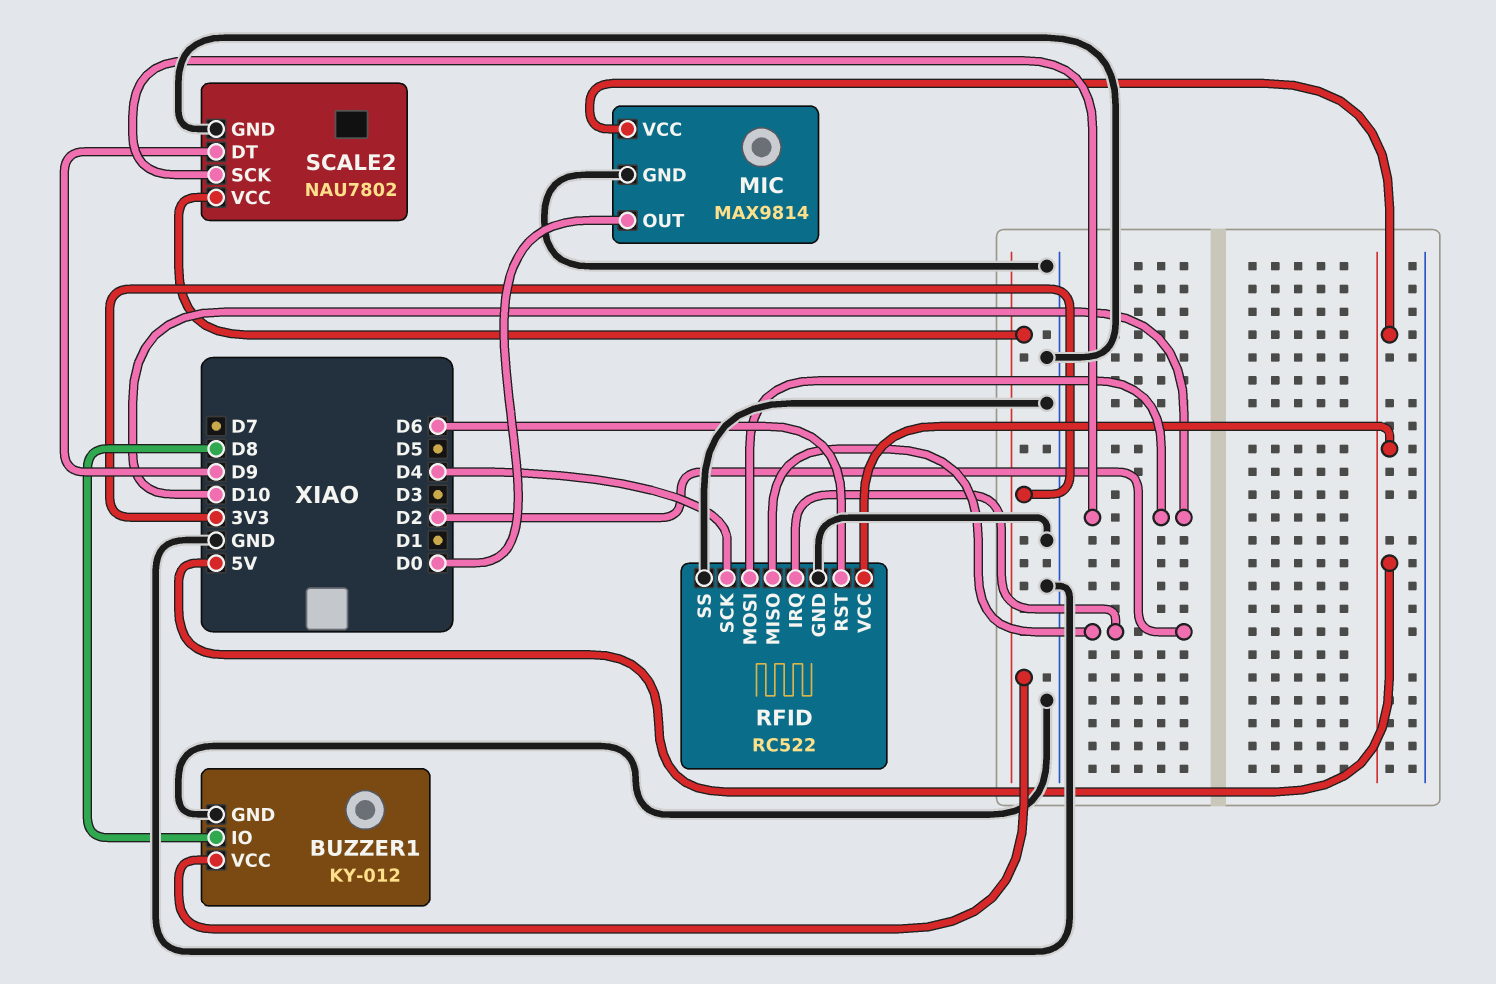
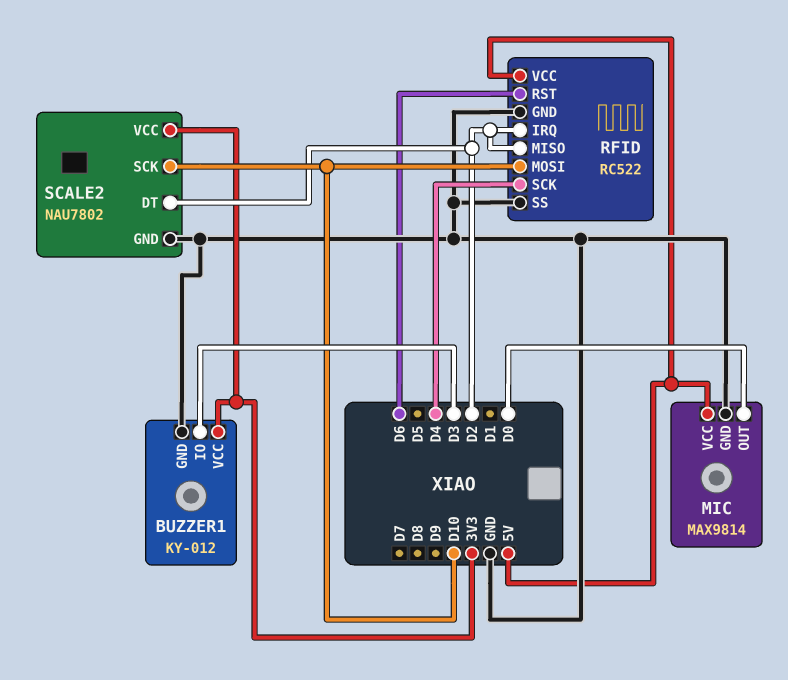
BUZZER1 pin IO: D8 -> D3
SCALE2 pin DT: D9 -> D2

